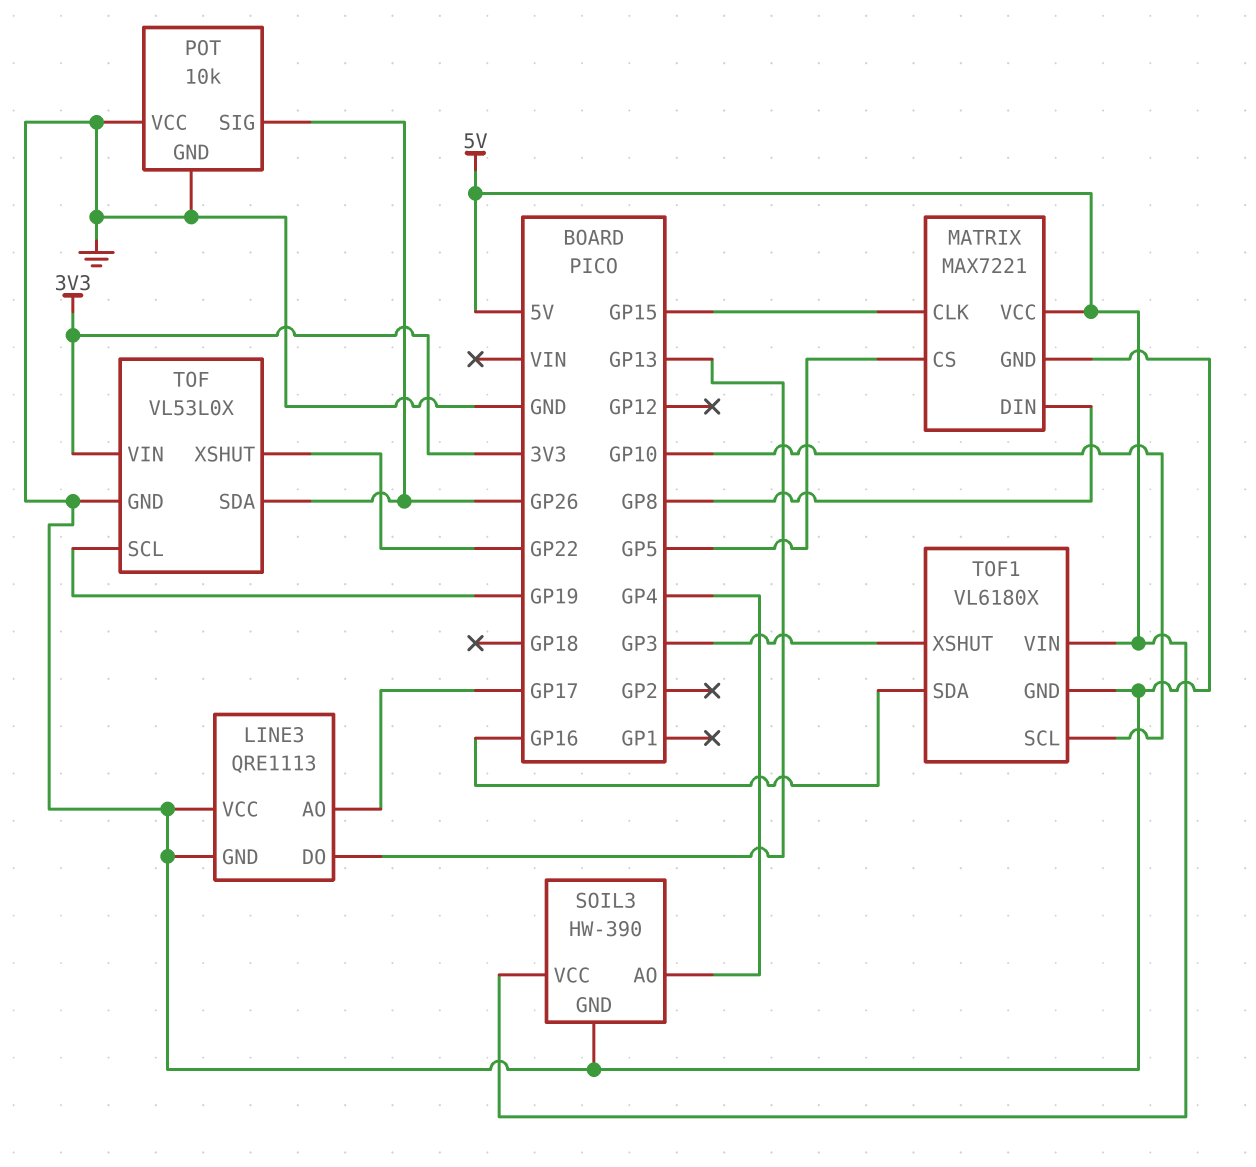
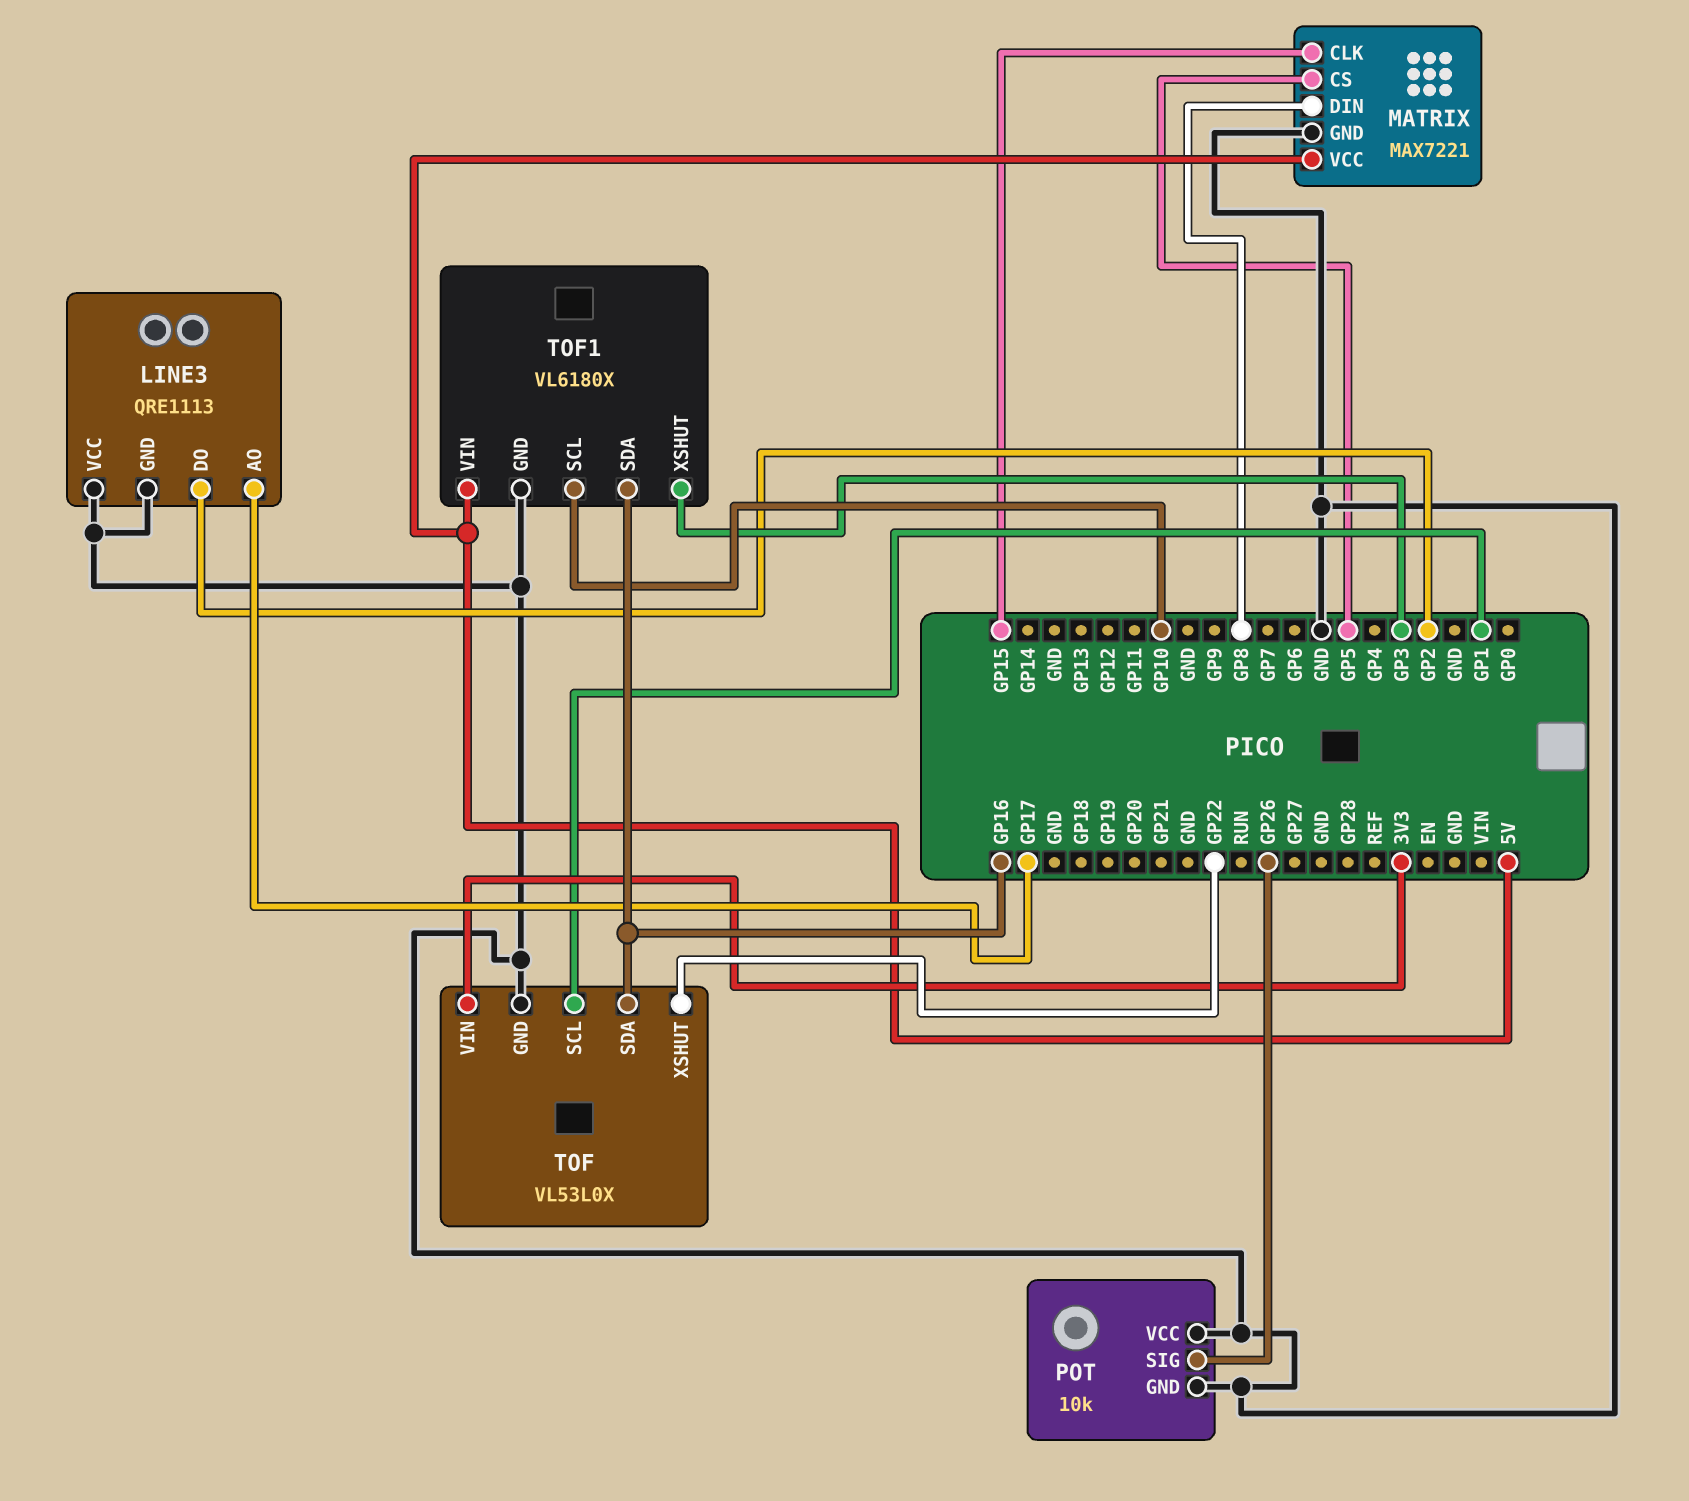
LINE3 pin DO: GP13 -> GP2
SOIL3: HW-390 -> none
SOIL3 pin AO: GP4 -> none
SOIL3 pin GND: GND -> none
SOIL3 pin VCC: 5V -> none
TOF pin SCL: GP19 -> GP1
TOF pin SDA: GP26 -> GP16

